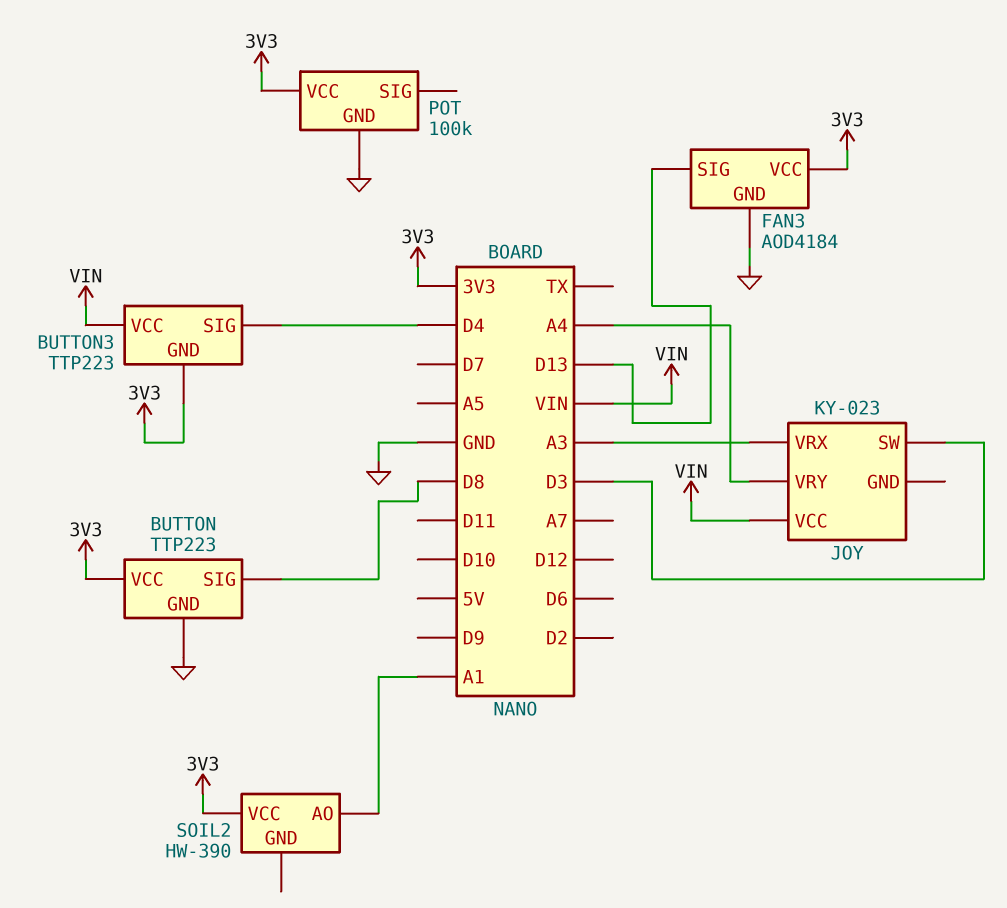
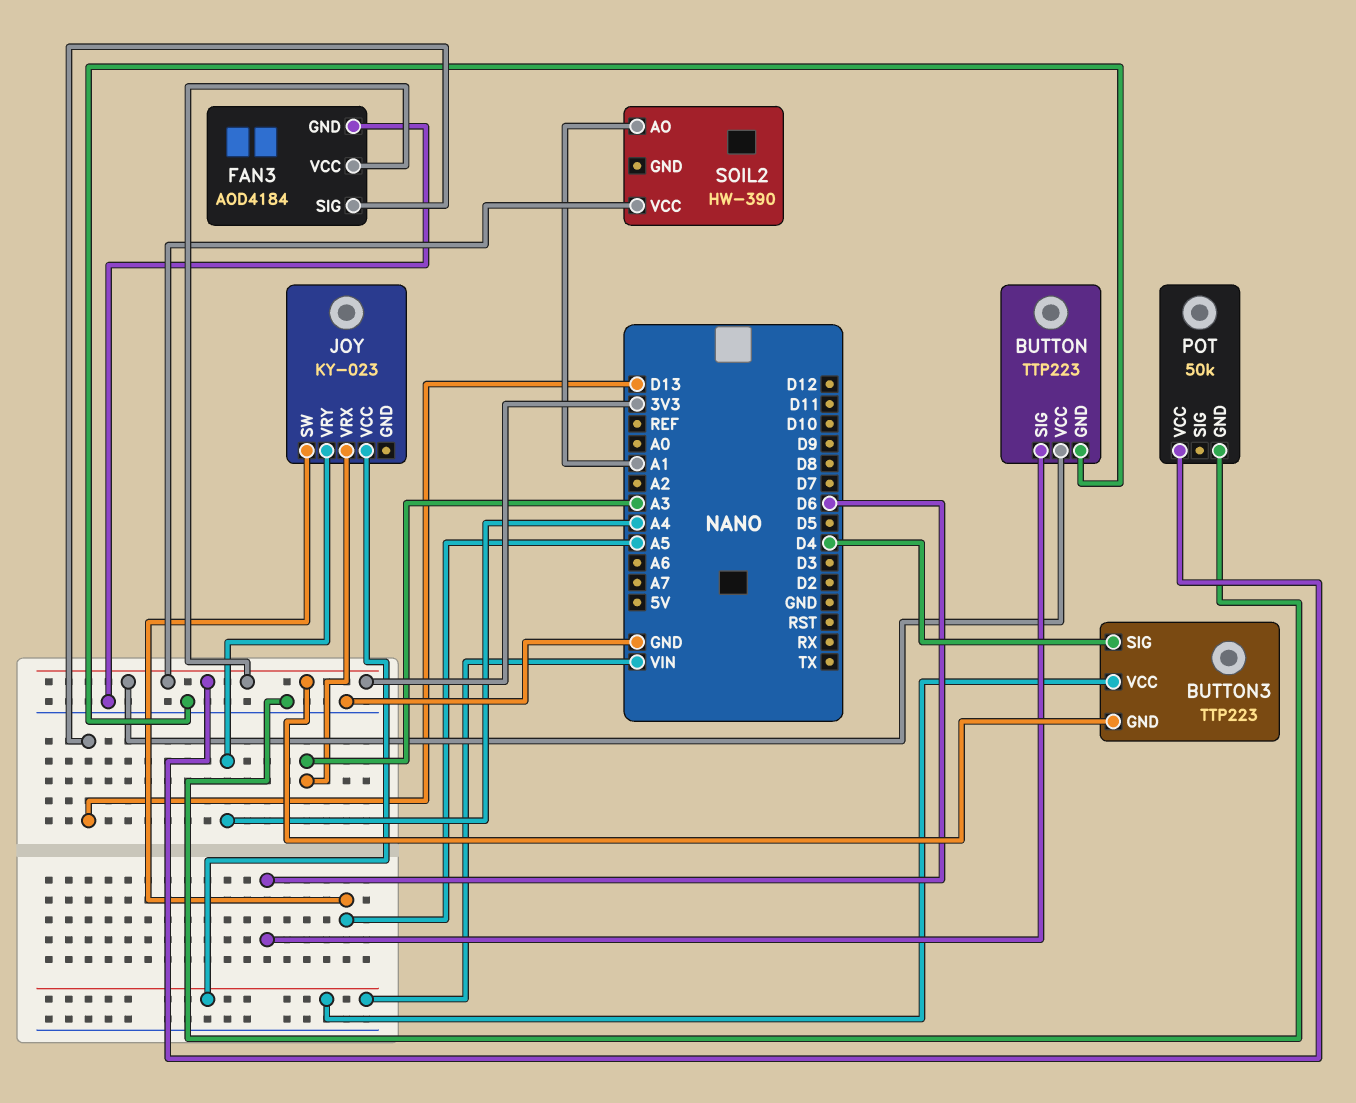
BUTTON pin SIG: D8 -> D6
JOY pin SW: D3 -> A5
POT: 100k -> 50k

